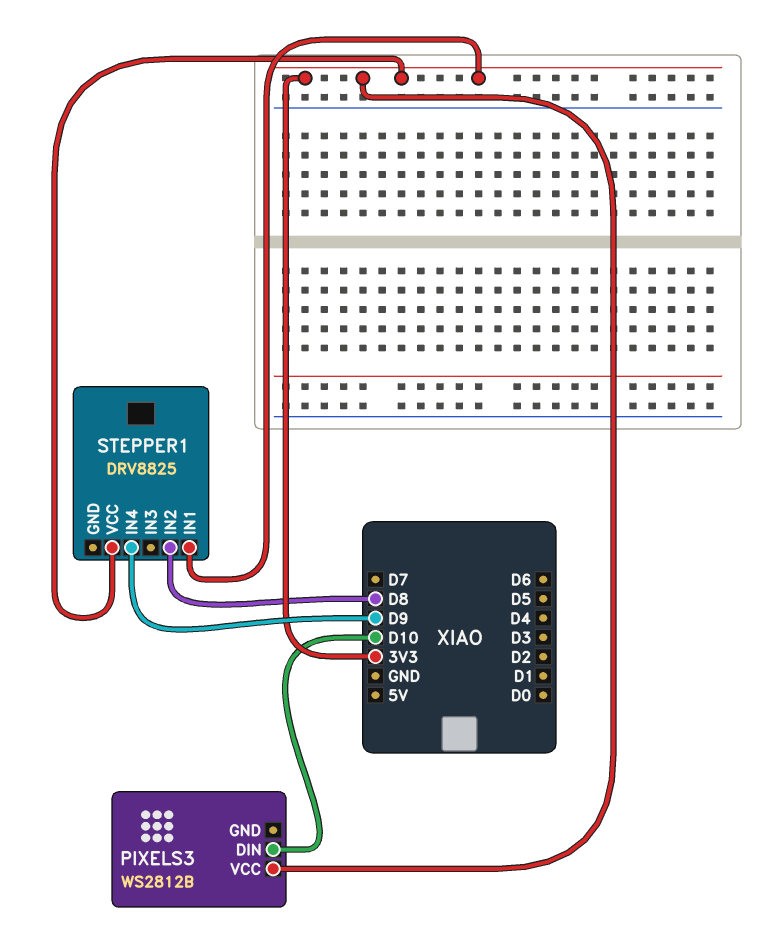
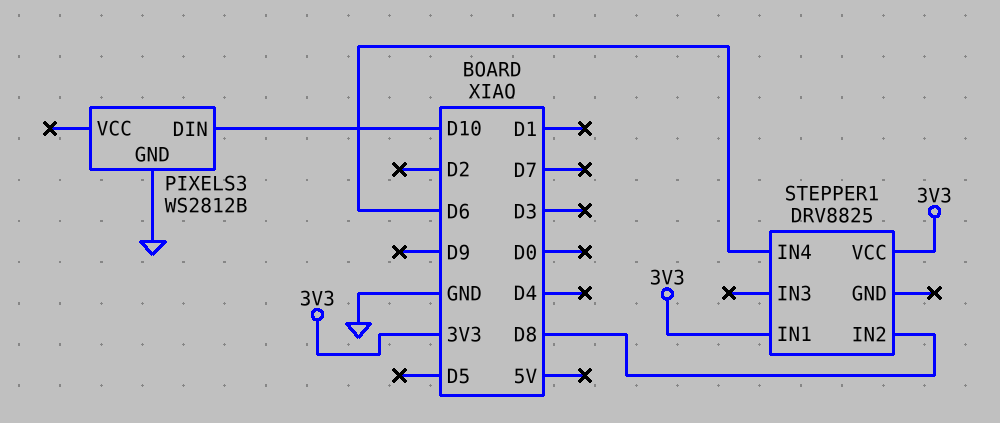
PIXELS3 pin GND: none -> GND
PIXELS3 pin VCC: 3V3 -> none
STEPPER1 pin IN4: D9 -> D6

